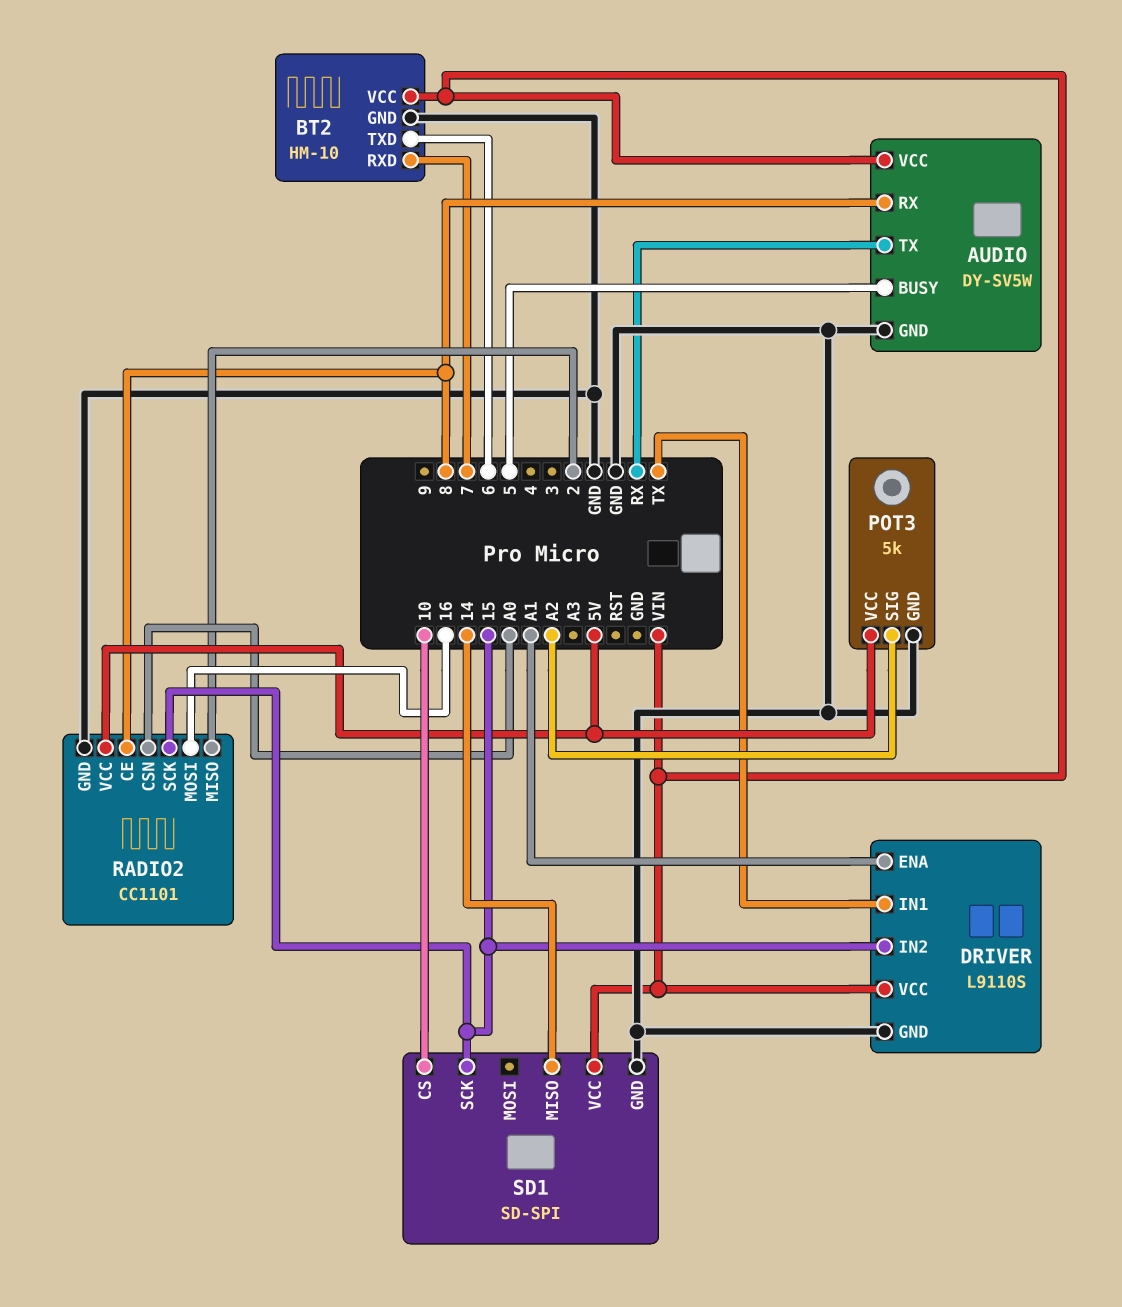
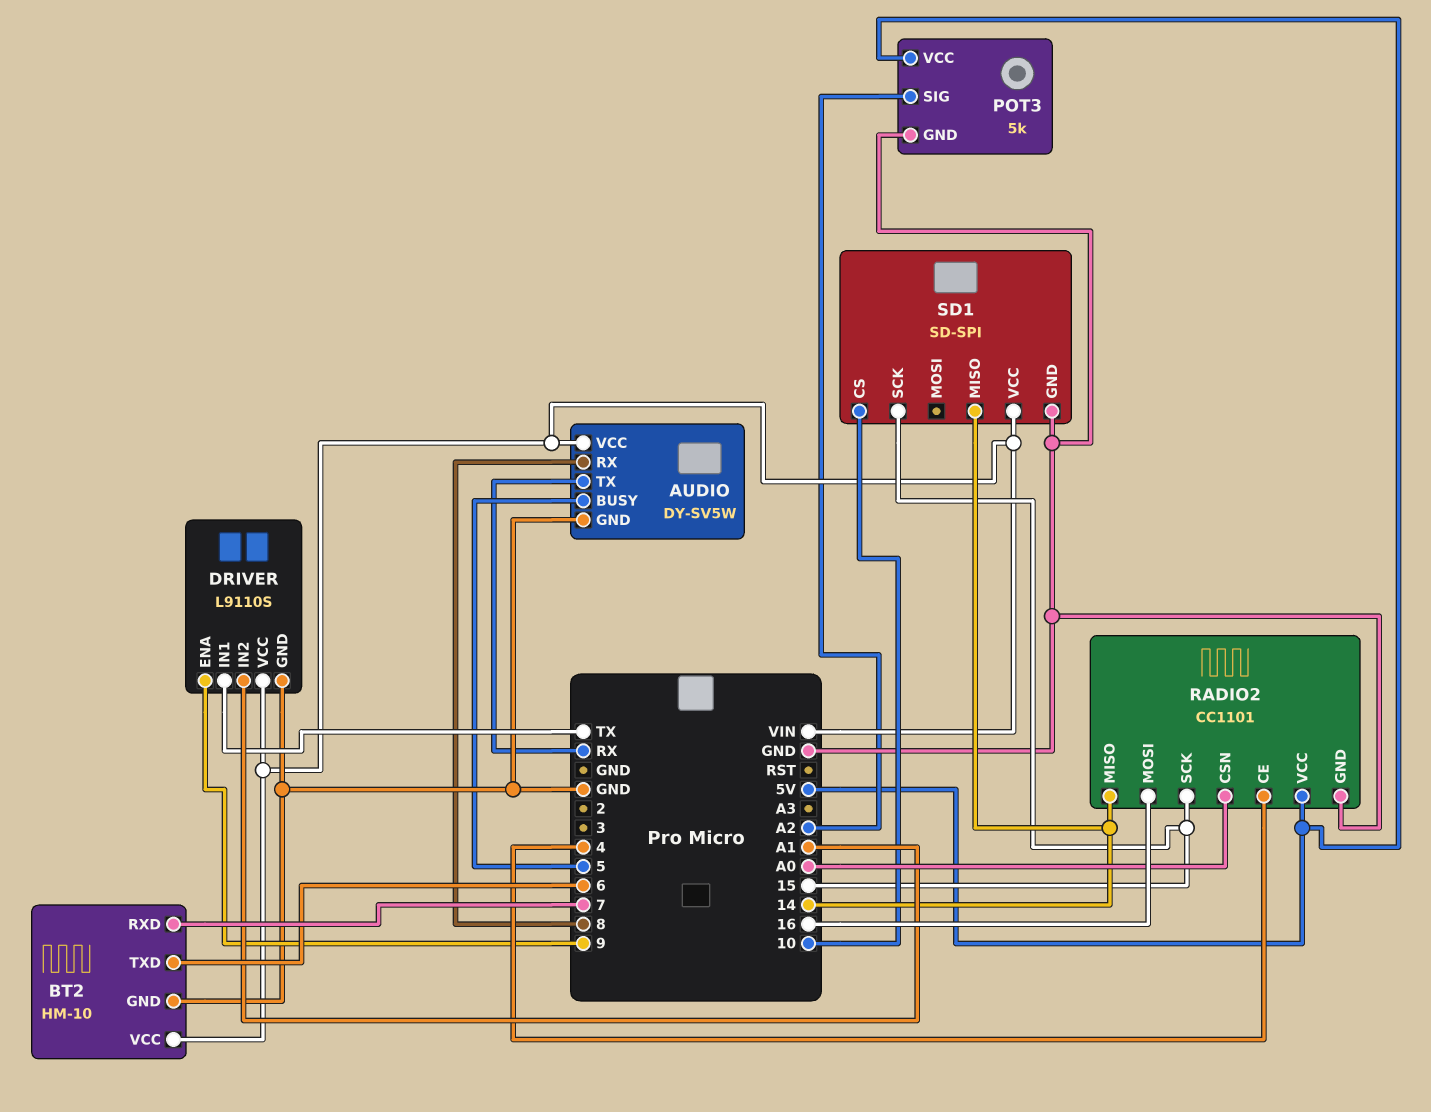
DRIVER pin ENA: A1 -> 9
DRIVER pin IN2: 15 -> A1
RADIO2 pin CE: 8 -> 4
RADIO2 pin MISO: 2 -> 14

